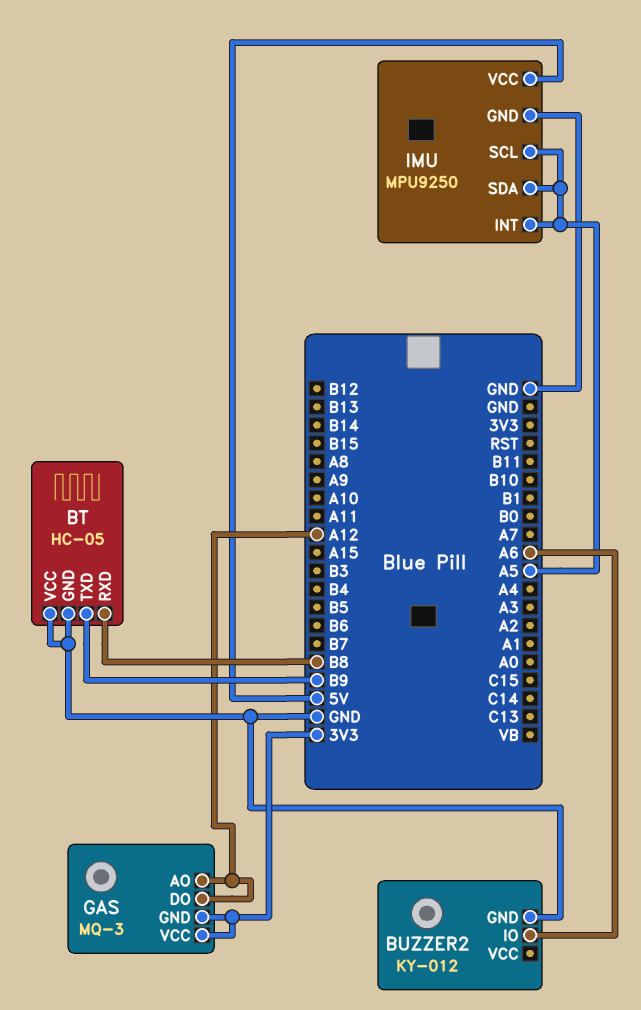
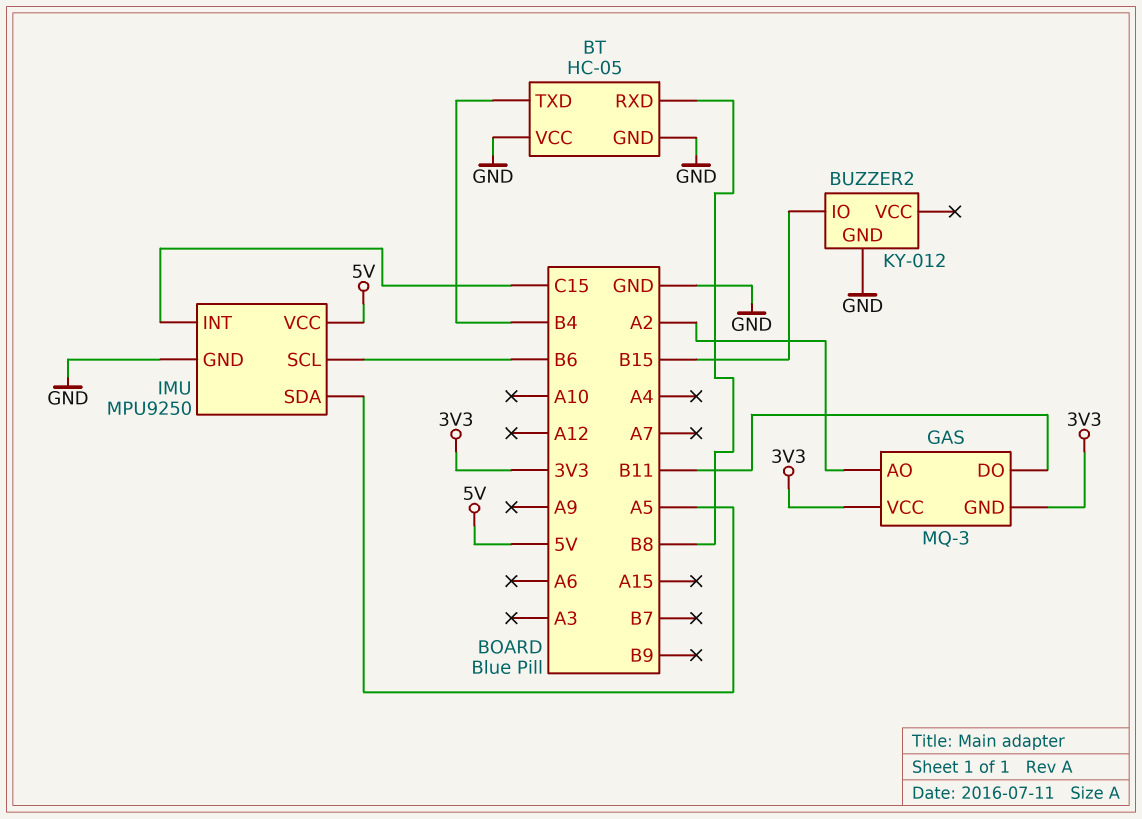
BT pin TXD: B9 -> B4
BUZZER2 pin IO: A6 -> B15
GAS pin AO: A12 -> A2
GAS pin DO: A12 -> B11
IMU pin INT: A5 -> C15
IMU pin SCL: A5 -> B6

